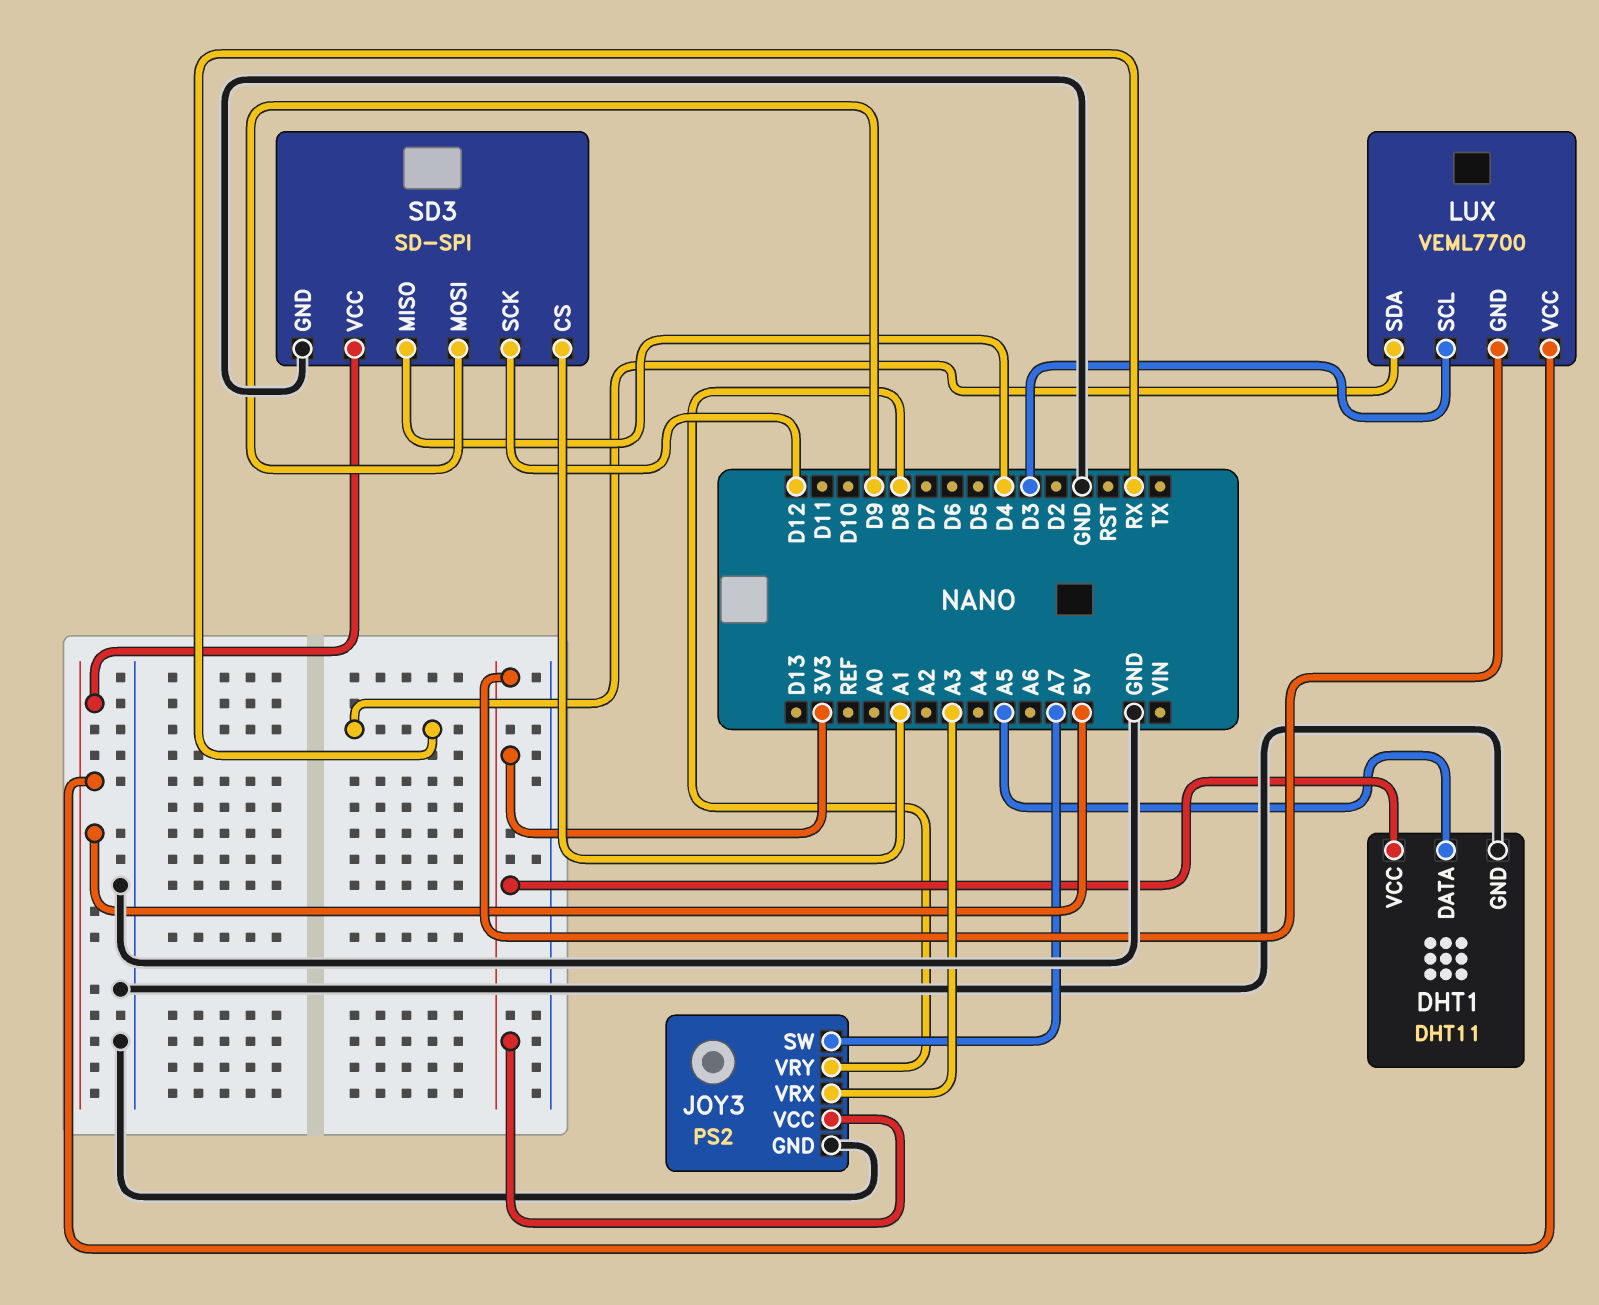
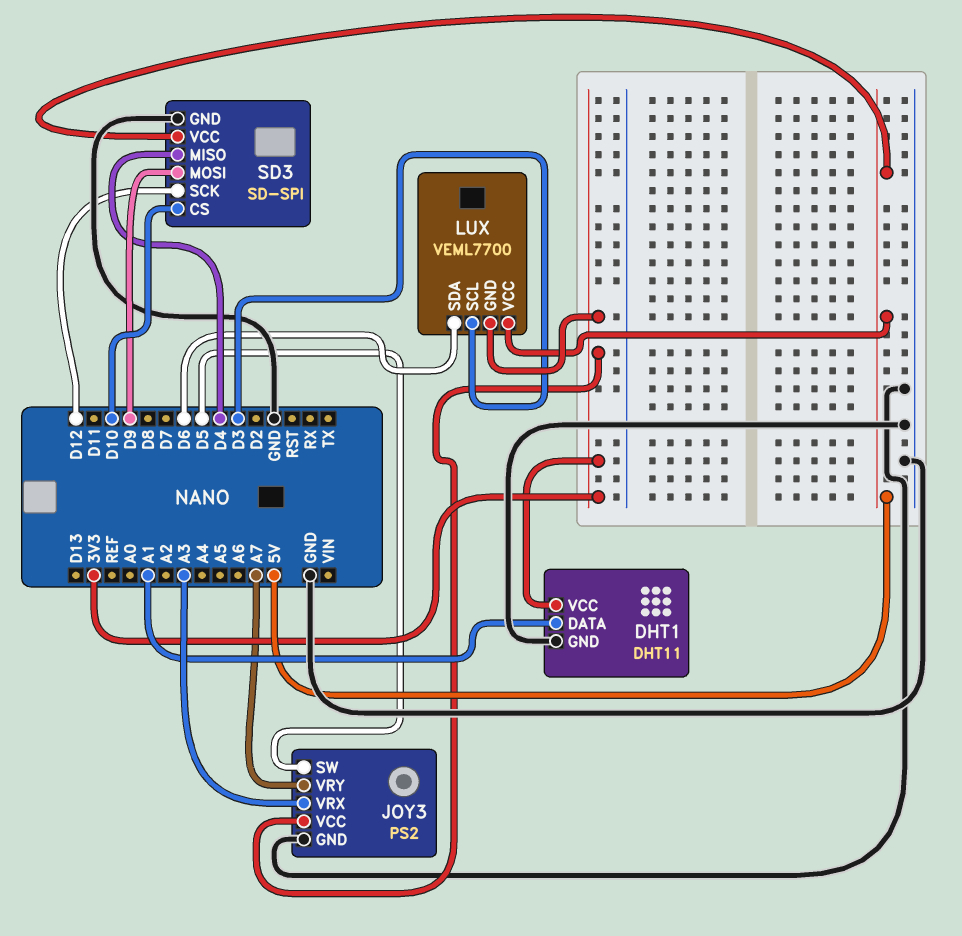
DHT1 pin DATA: A5 -> A1
JOY3 pin SW: A7 -> D5
JOY3 pin VRY: D8 -> A7
LUX pin SDA: RX -> D6
SD3 pin CS: A1 -> D10

